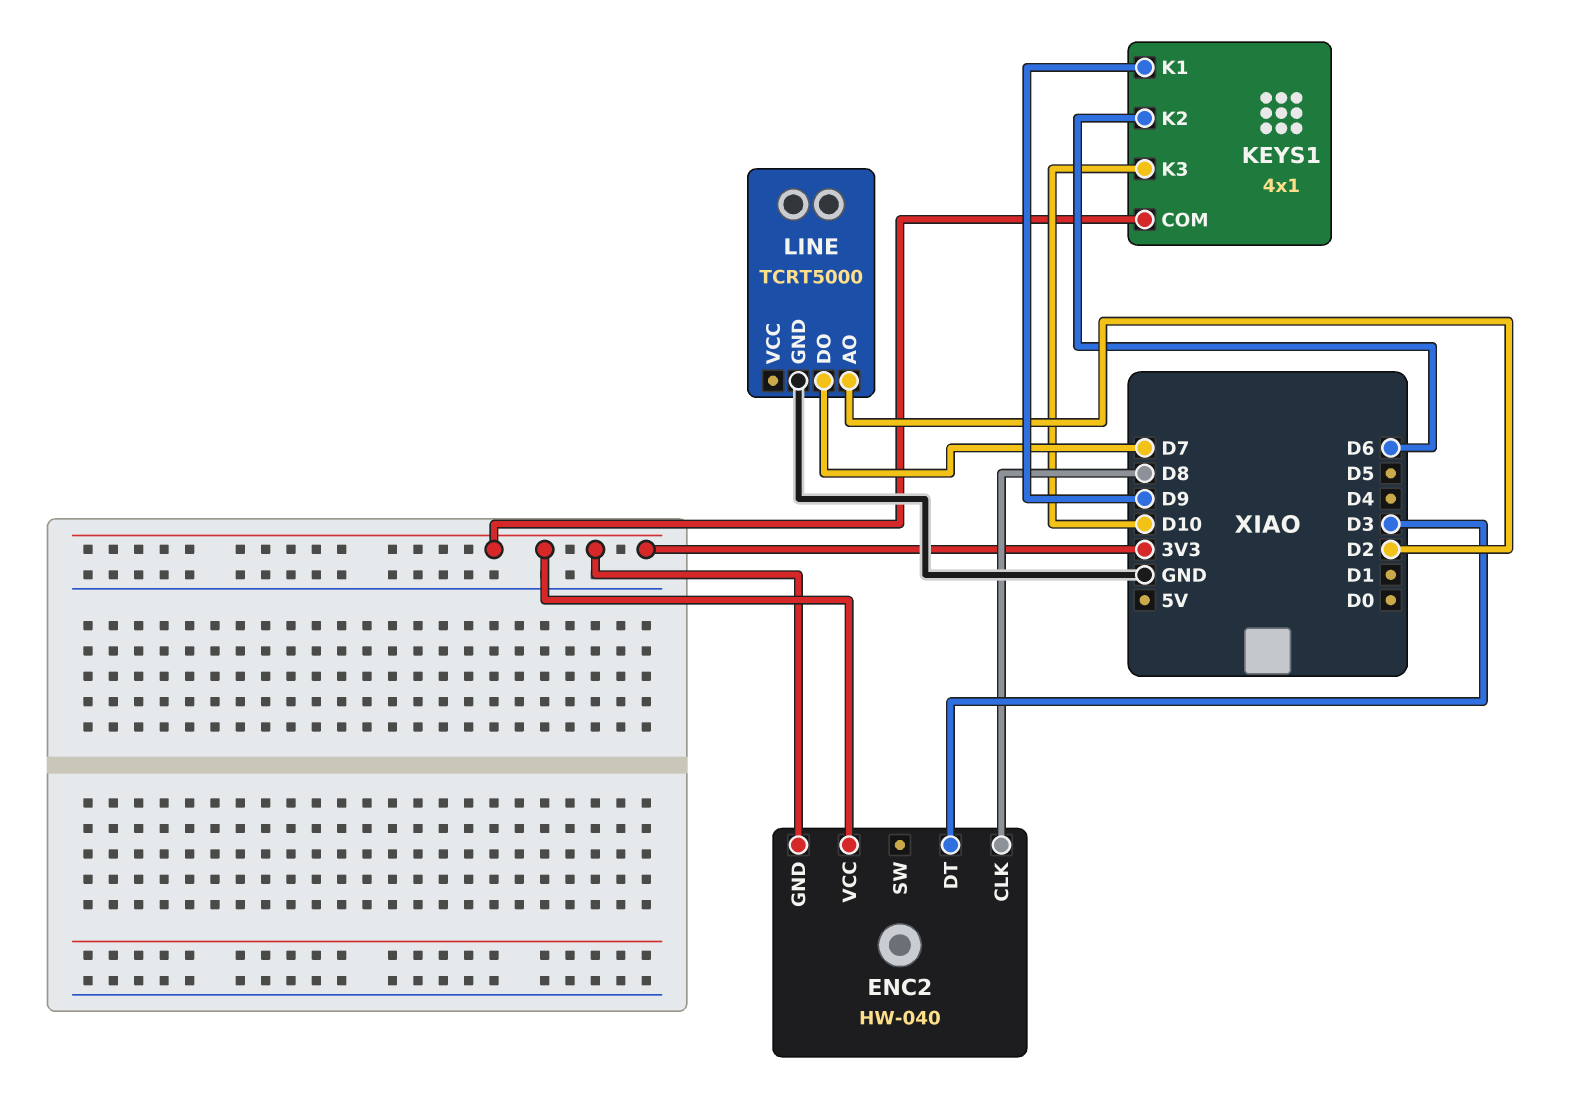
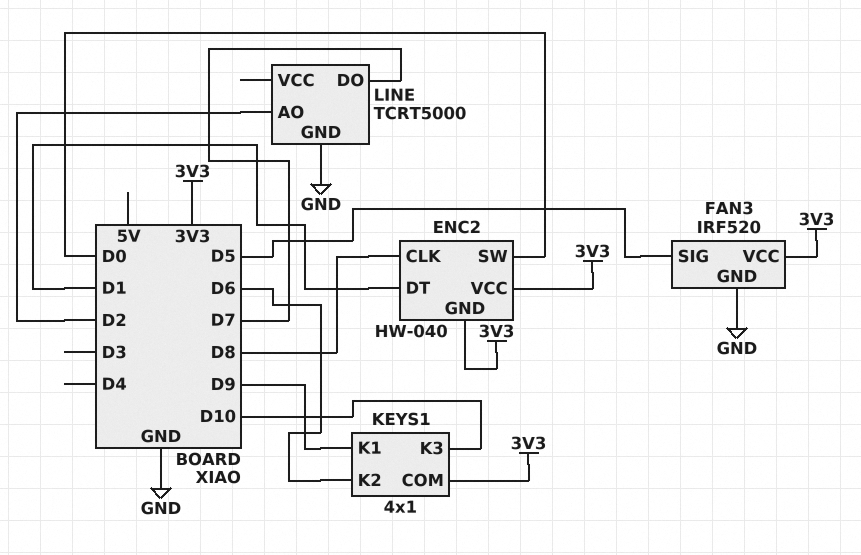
ENC2 pin DT: D3 -> D1
ENC2 pin SW: none -> D0
FAN3: none -> IRF520
FAN3 pin GND: none -> GND
FAN3 pin SIG: none -> D5
FAN3 pin VCC: none -> 3V3

